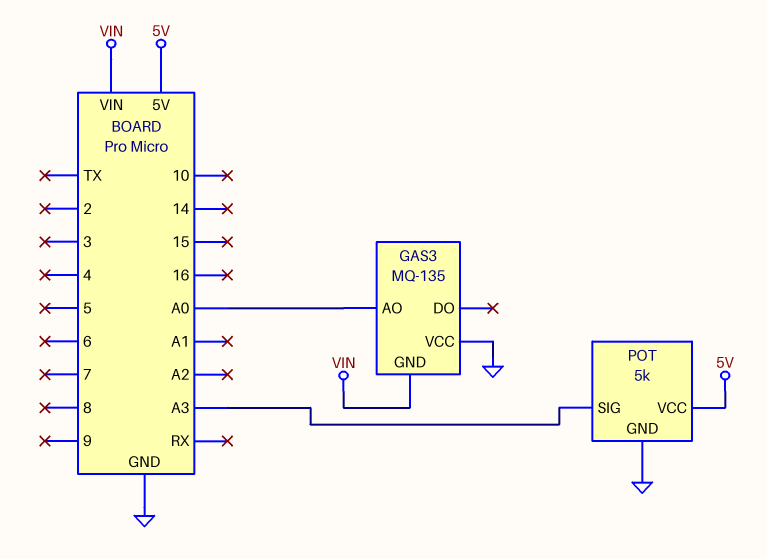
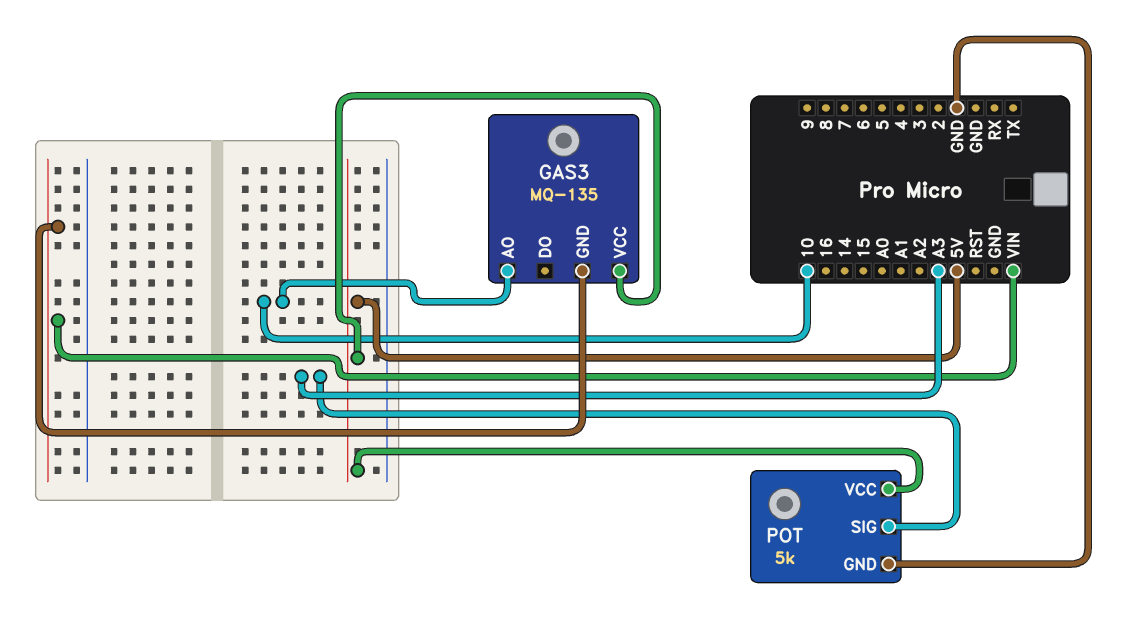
GAS3 pin AO: A0 -> 10
GAS3 pin VCC: GND -> 5V

